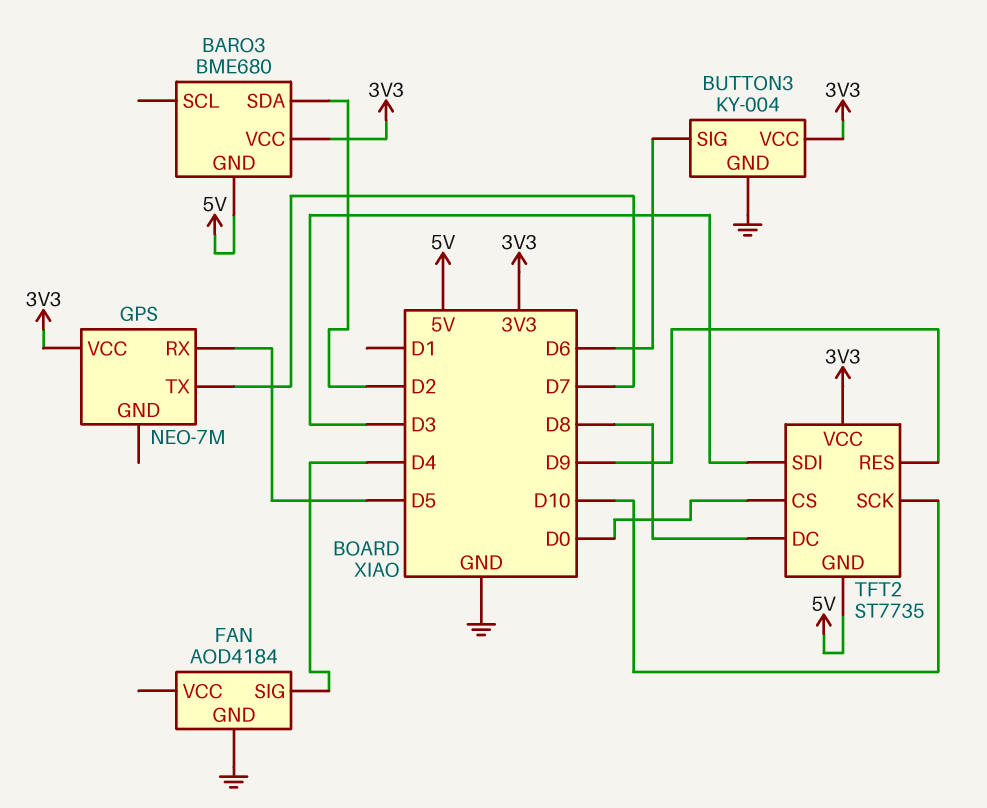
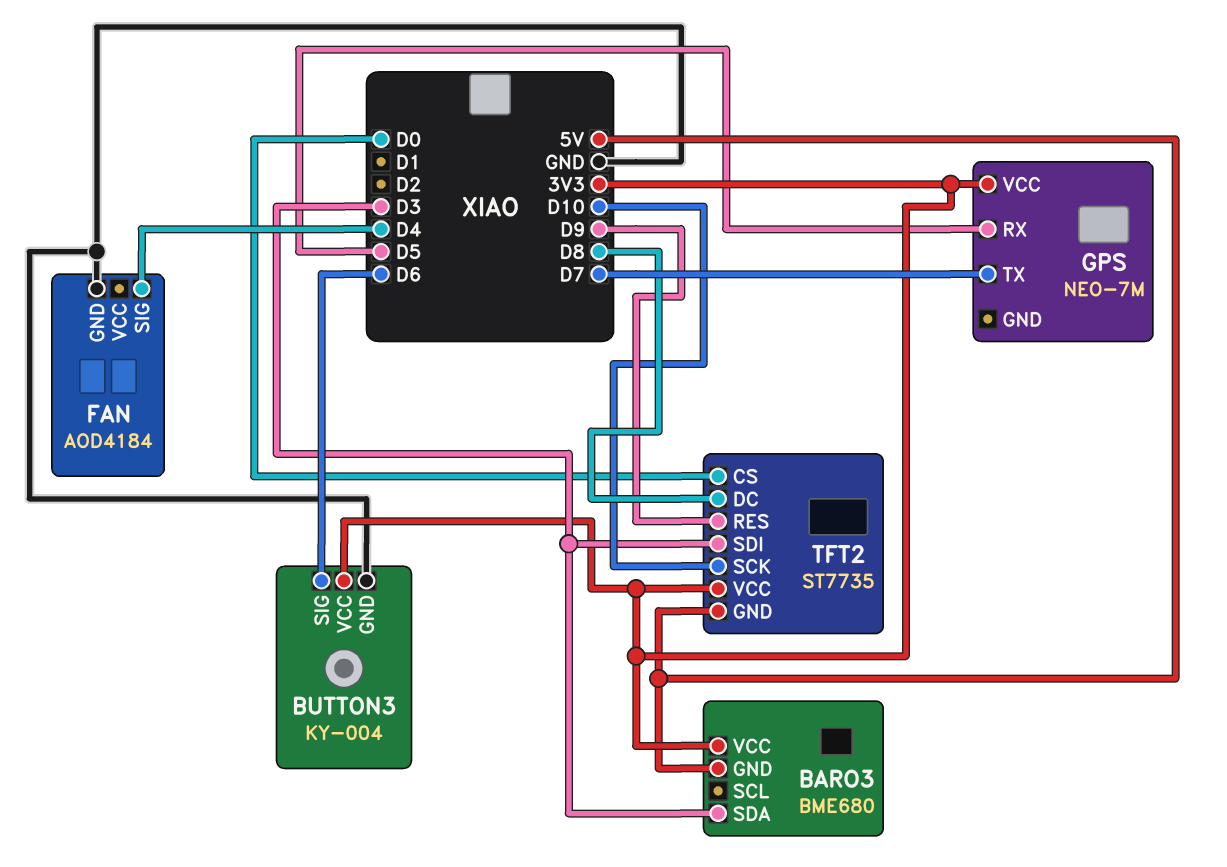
BARO3 pin SDA: D2 -> D3

